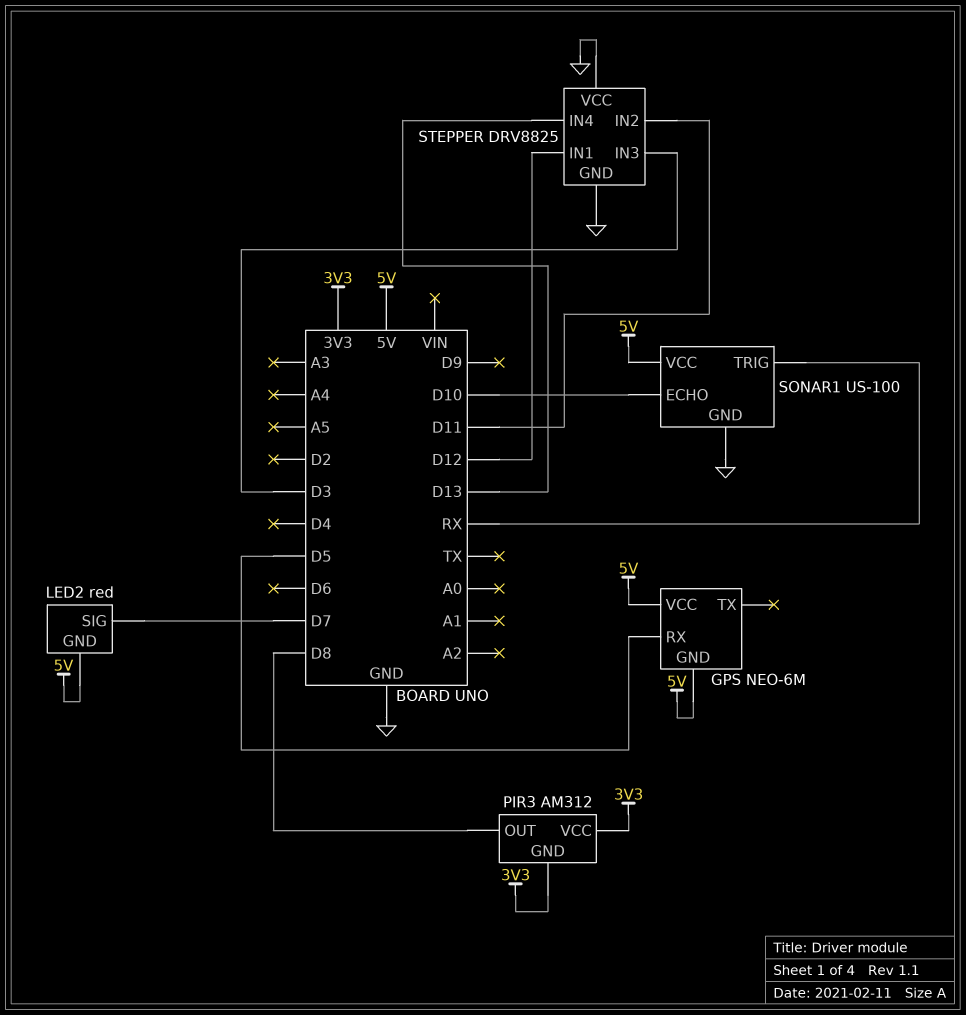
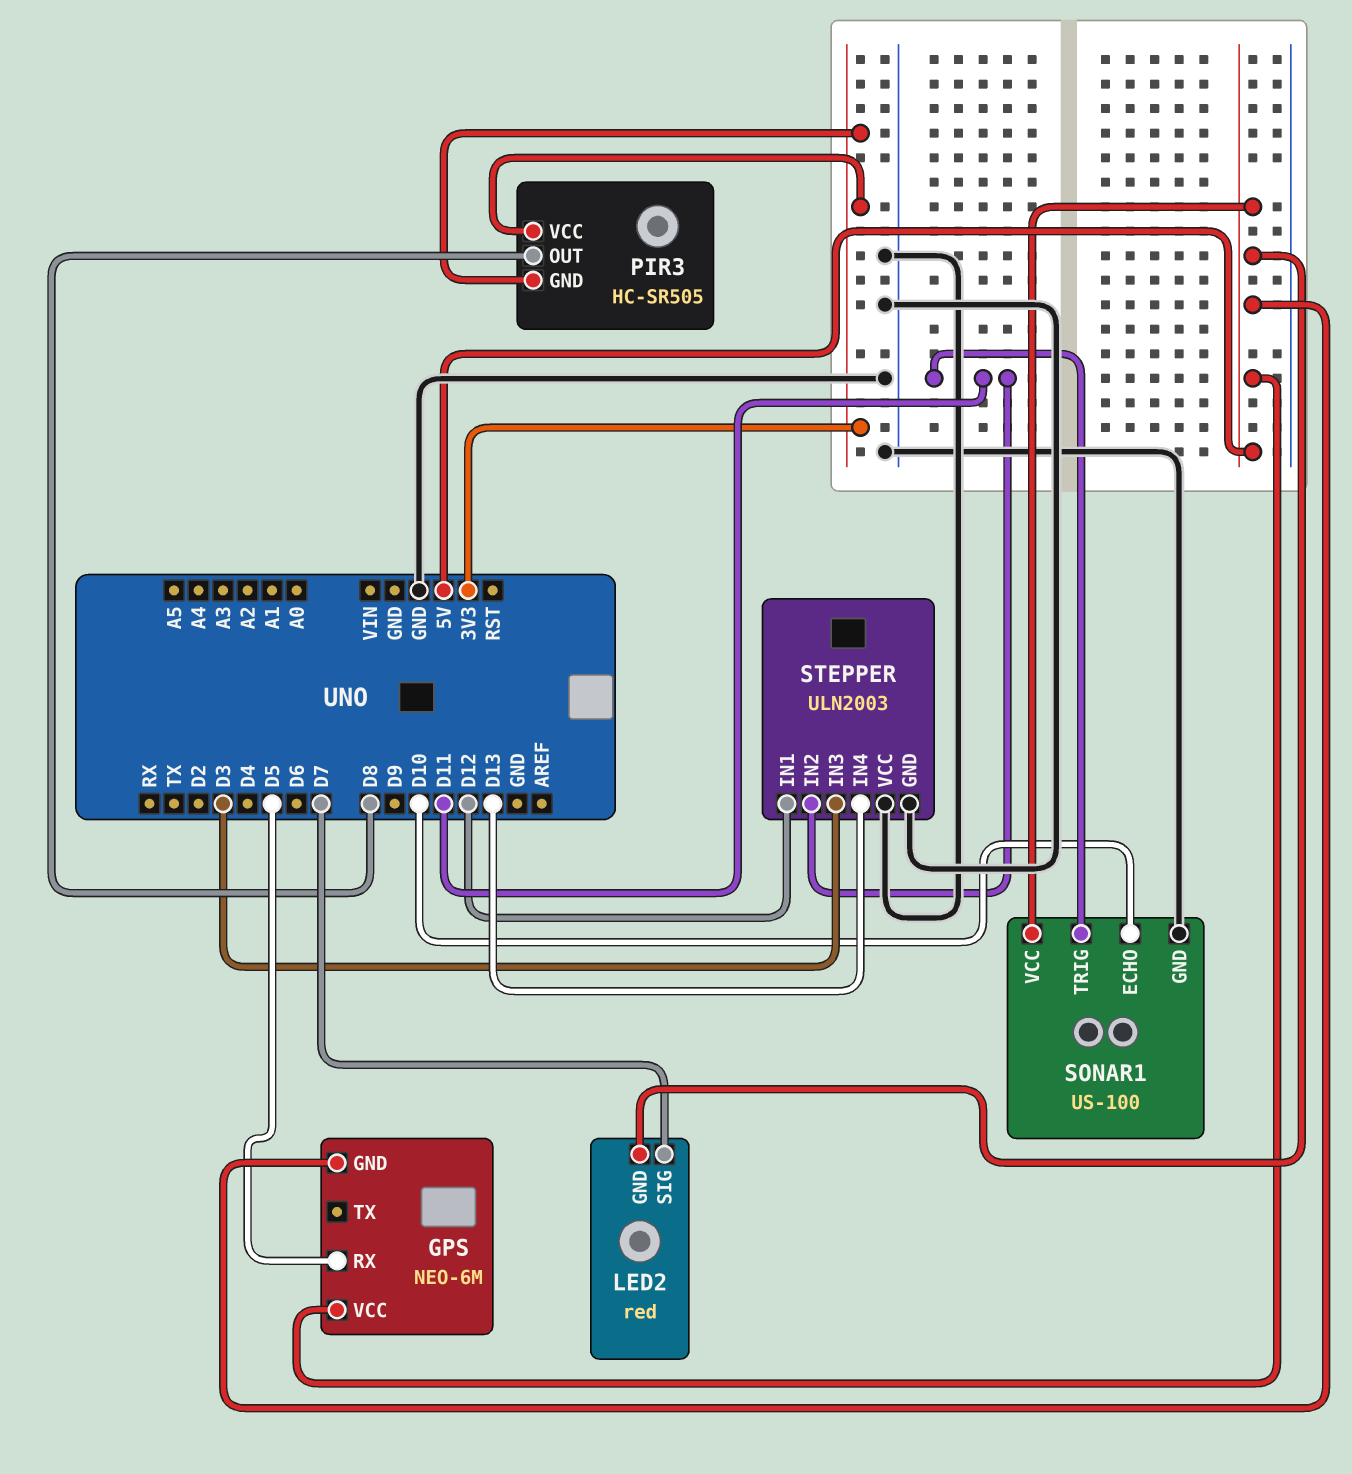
PIR3: AM312 -> HC-SR505
SONAR1 pin TRIG: RX -> D11
STEPPER: DRV8825 -> ULN2003

